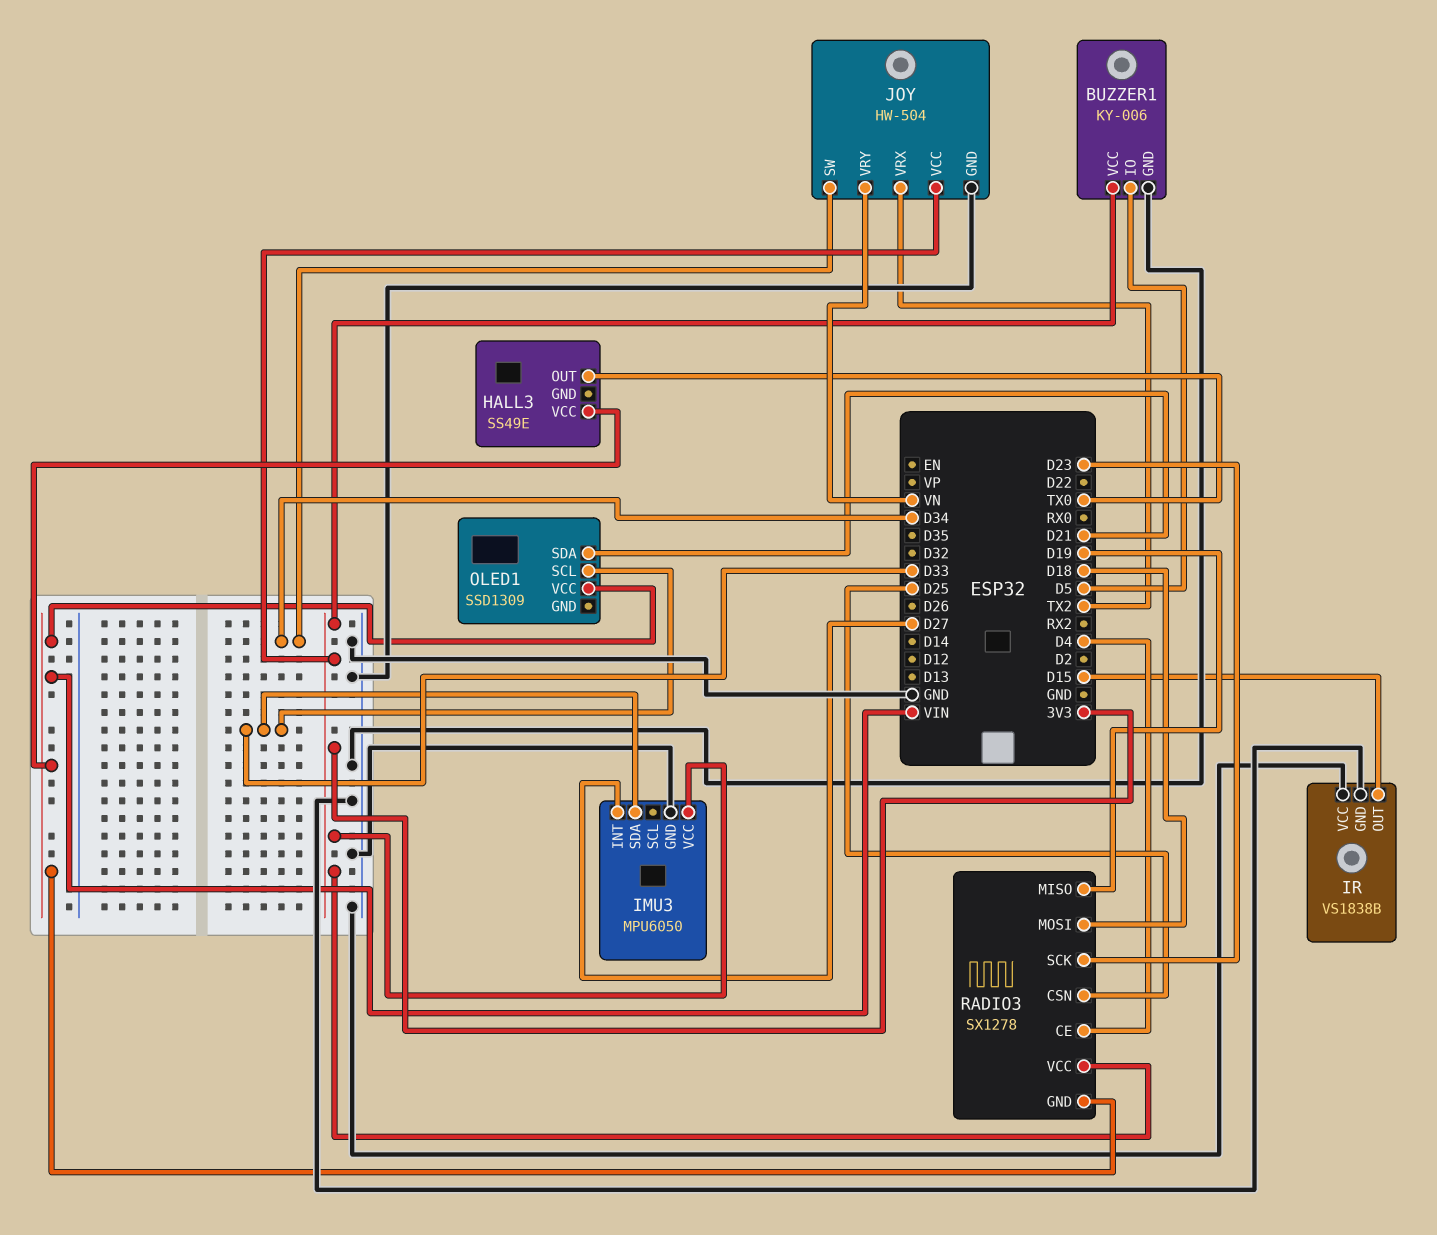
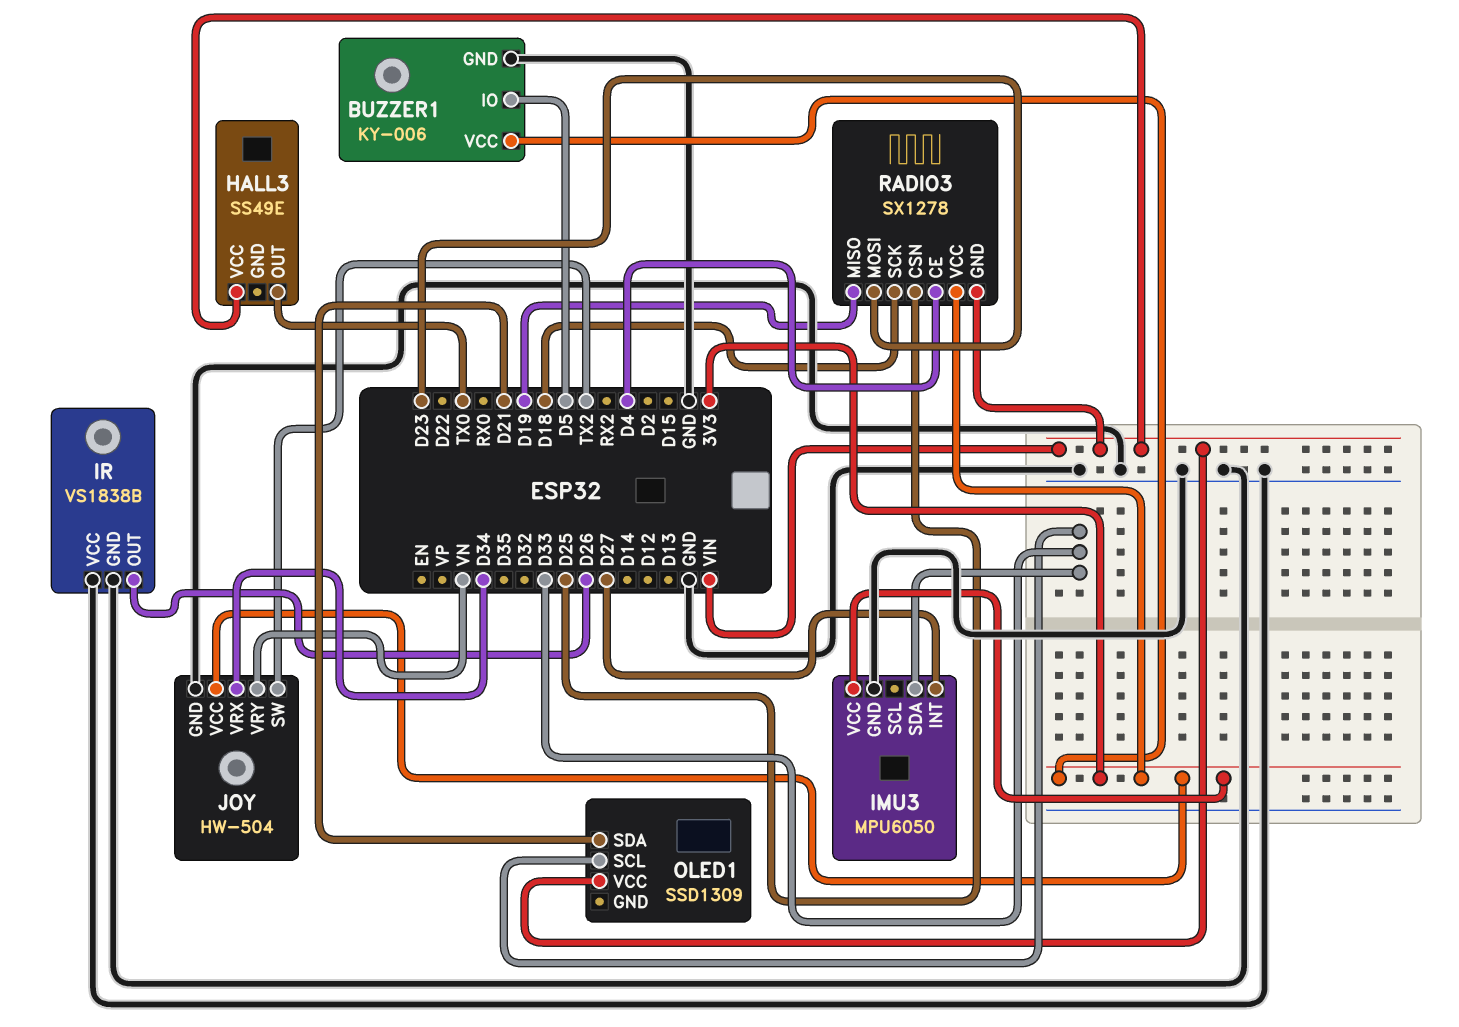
IR pin OUT: D15 -> D26
JOY pin SW: D34 -> TX2
JOY pin VRX: TX2 -> D34
RADIO3 pin MOSI: D18 -> D23
RADIO3 pin SCK: D23 -> D18

